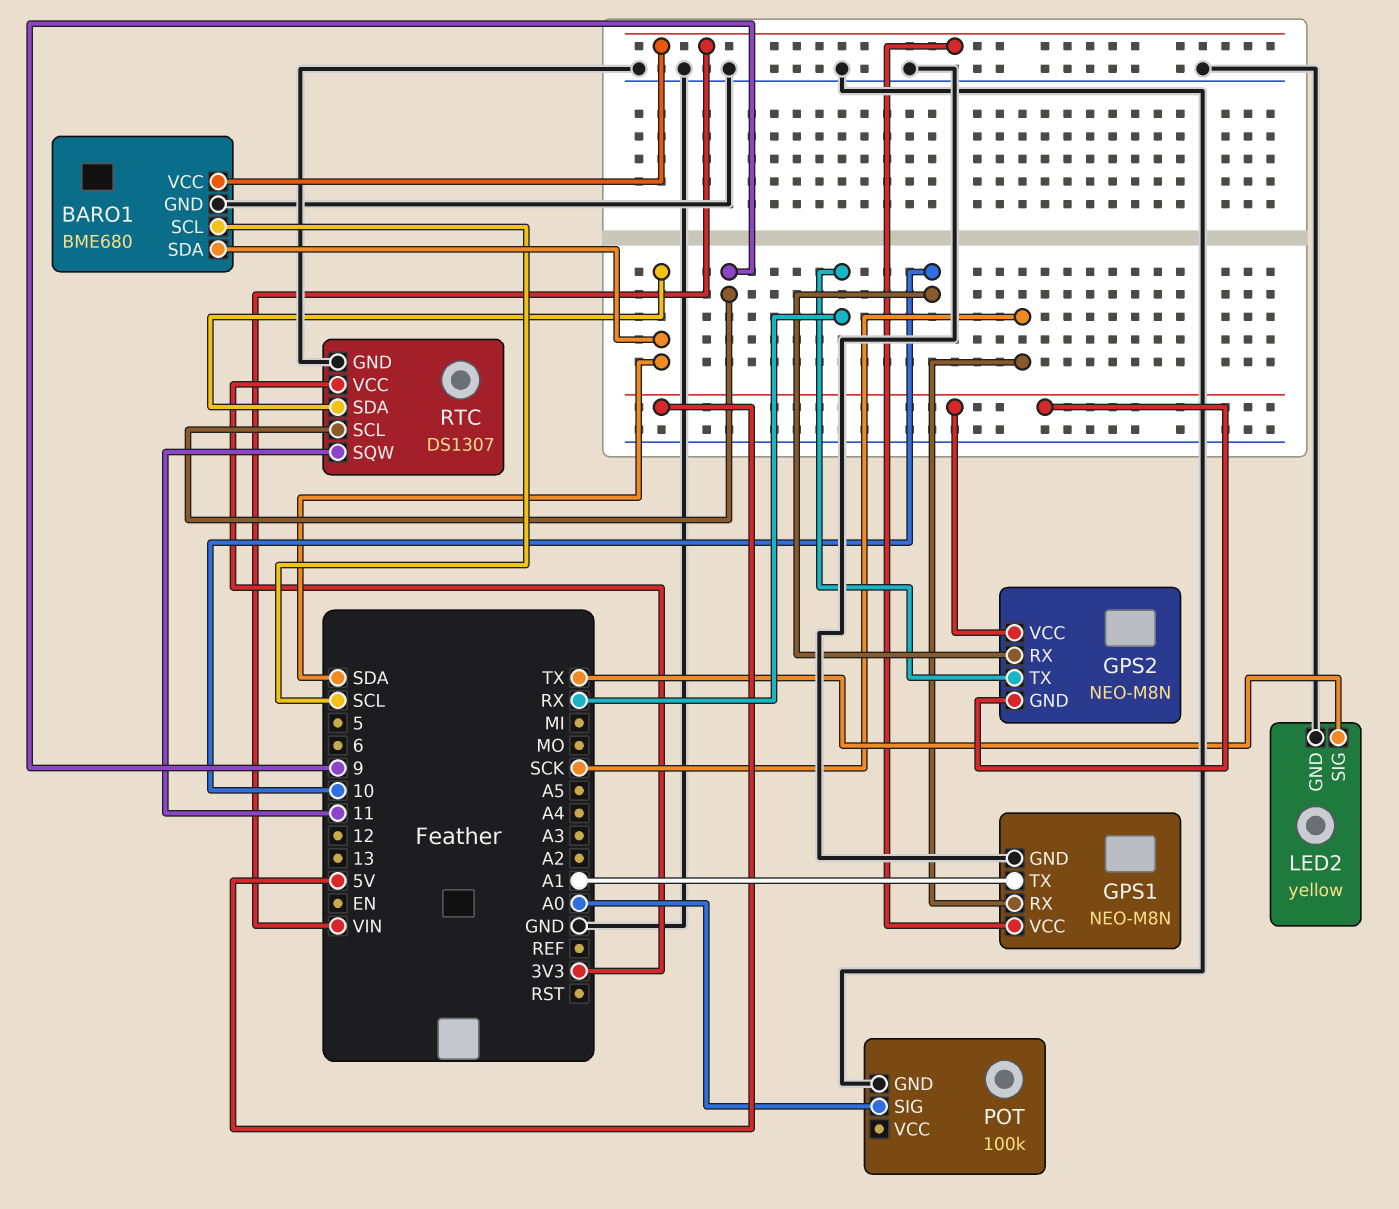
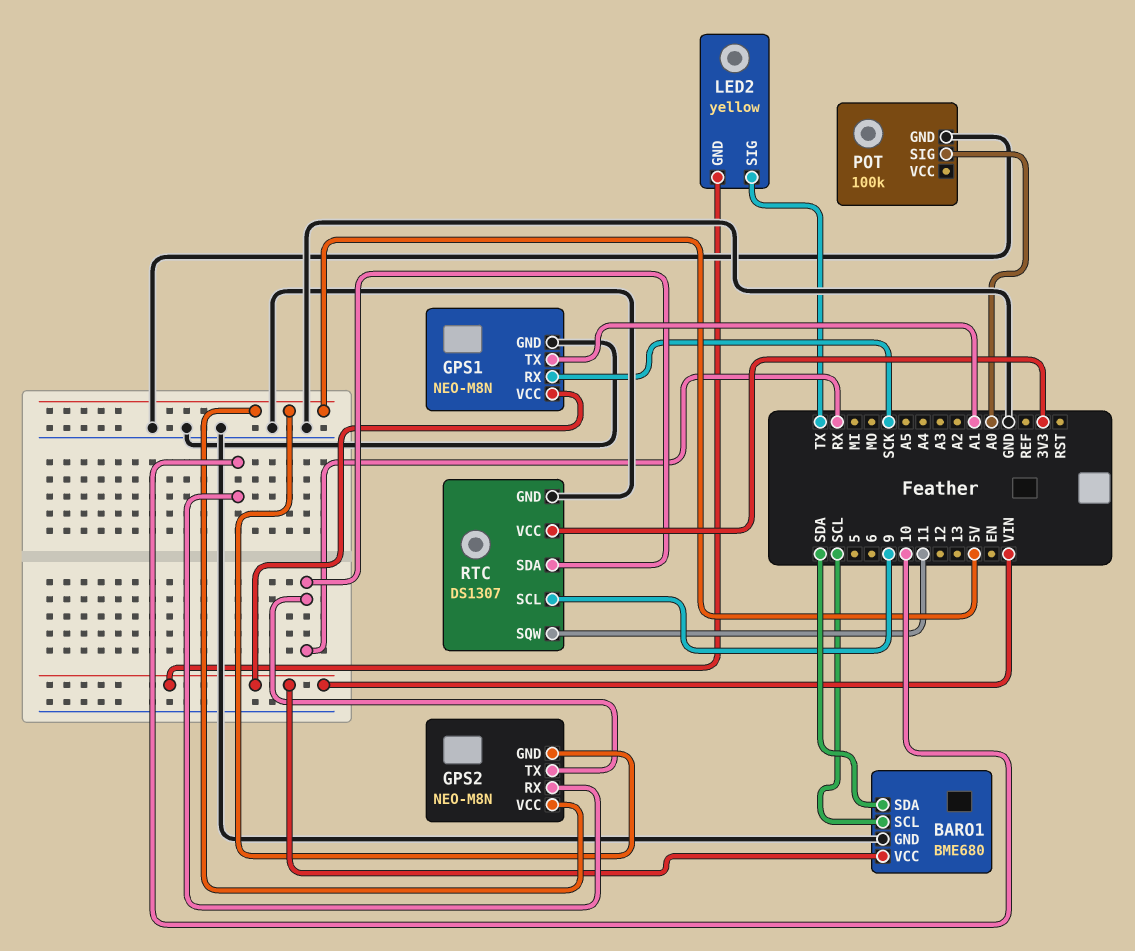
LED2 pin GND: GND -> VIN
RTC pin SDA: SDA -> RX

